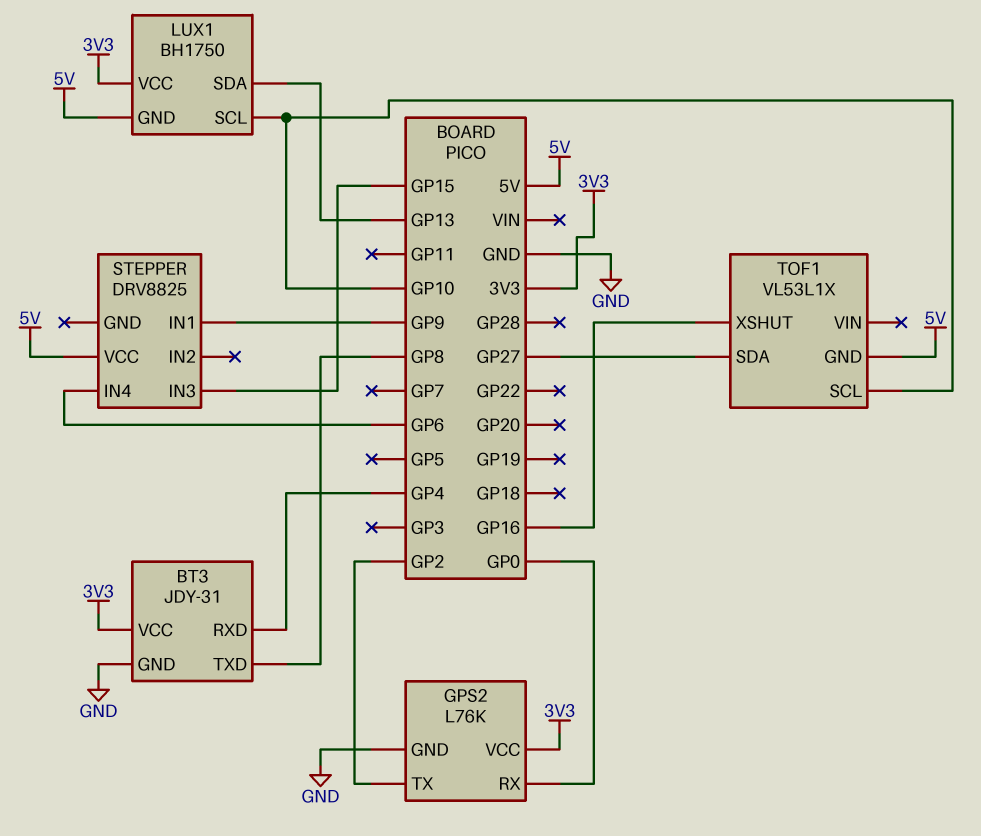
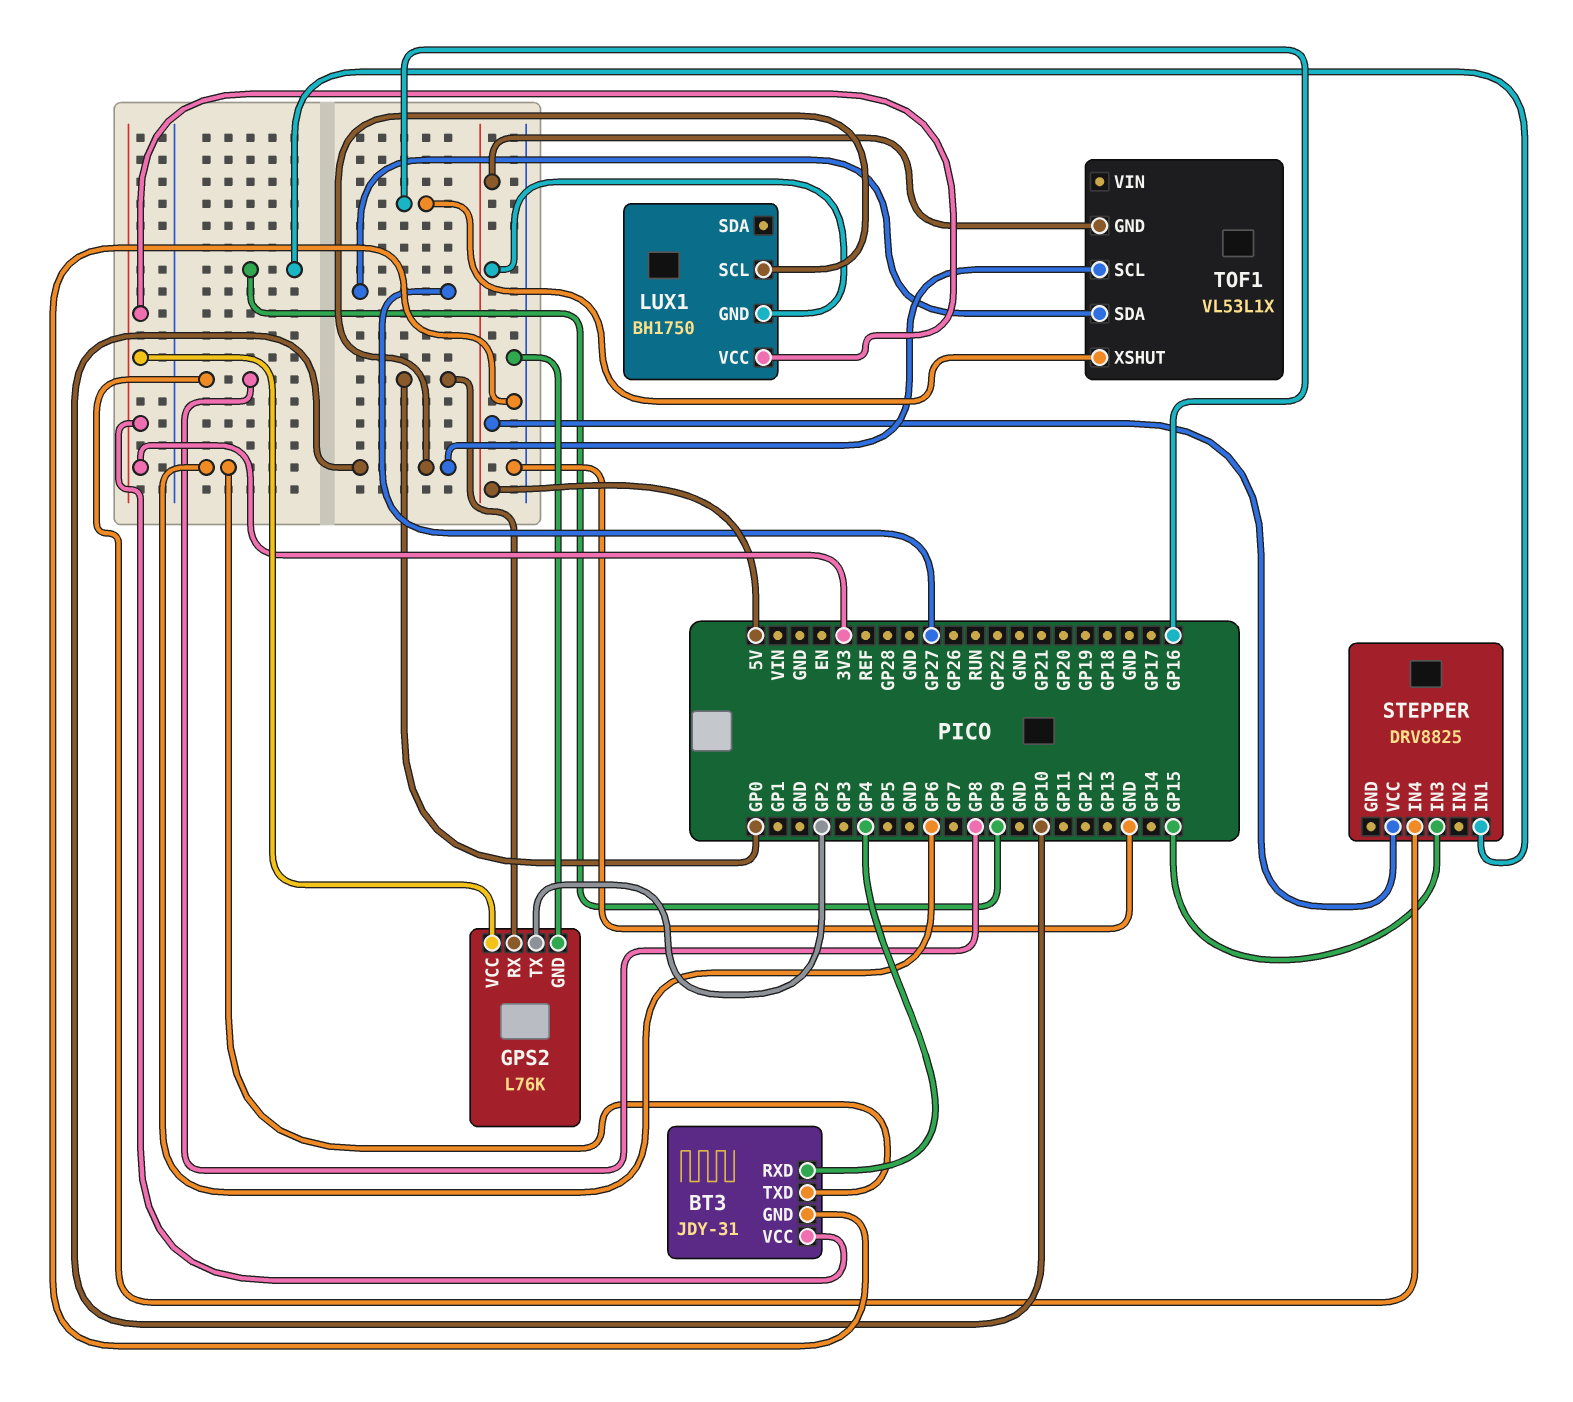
BT3 pin TXD: GP8 -> GP6
LUX1 pin SDA: GP13 -> none
STEPPER pin IN4: GP6 -> GP8

